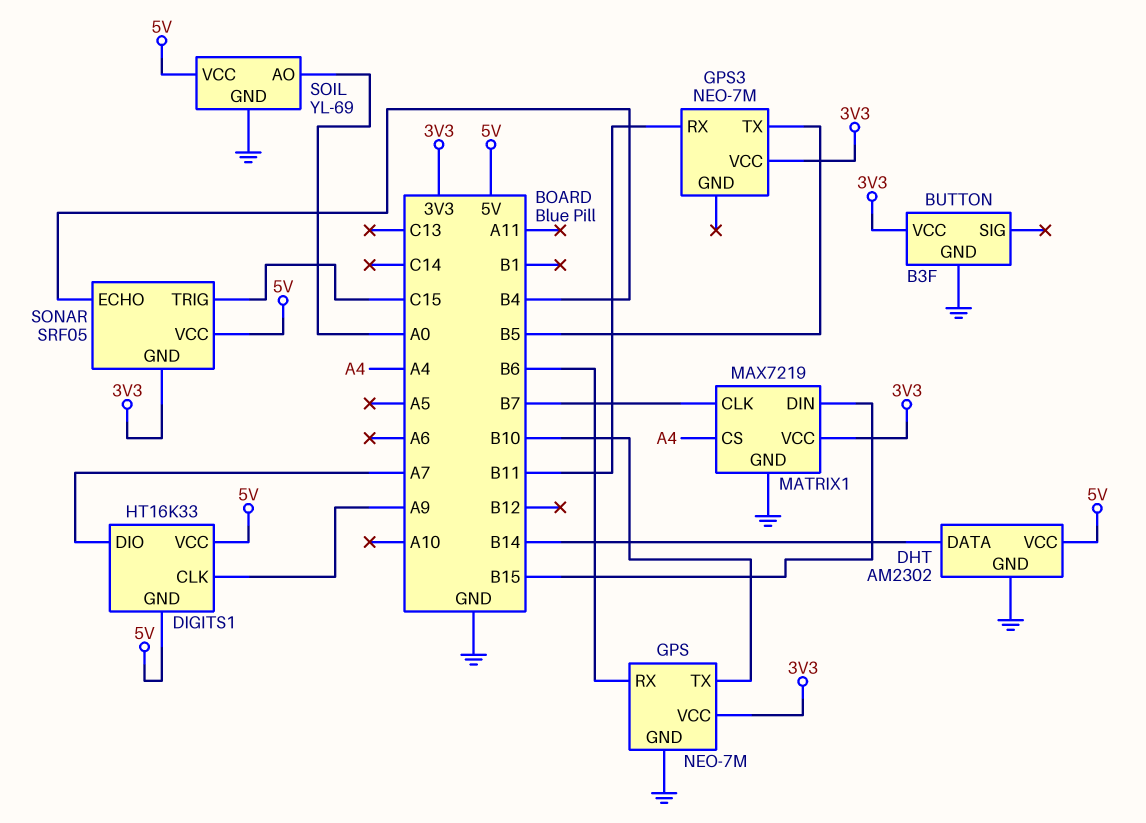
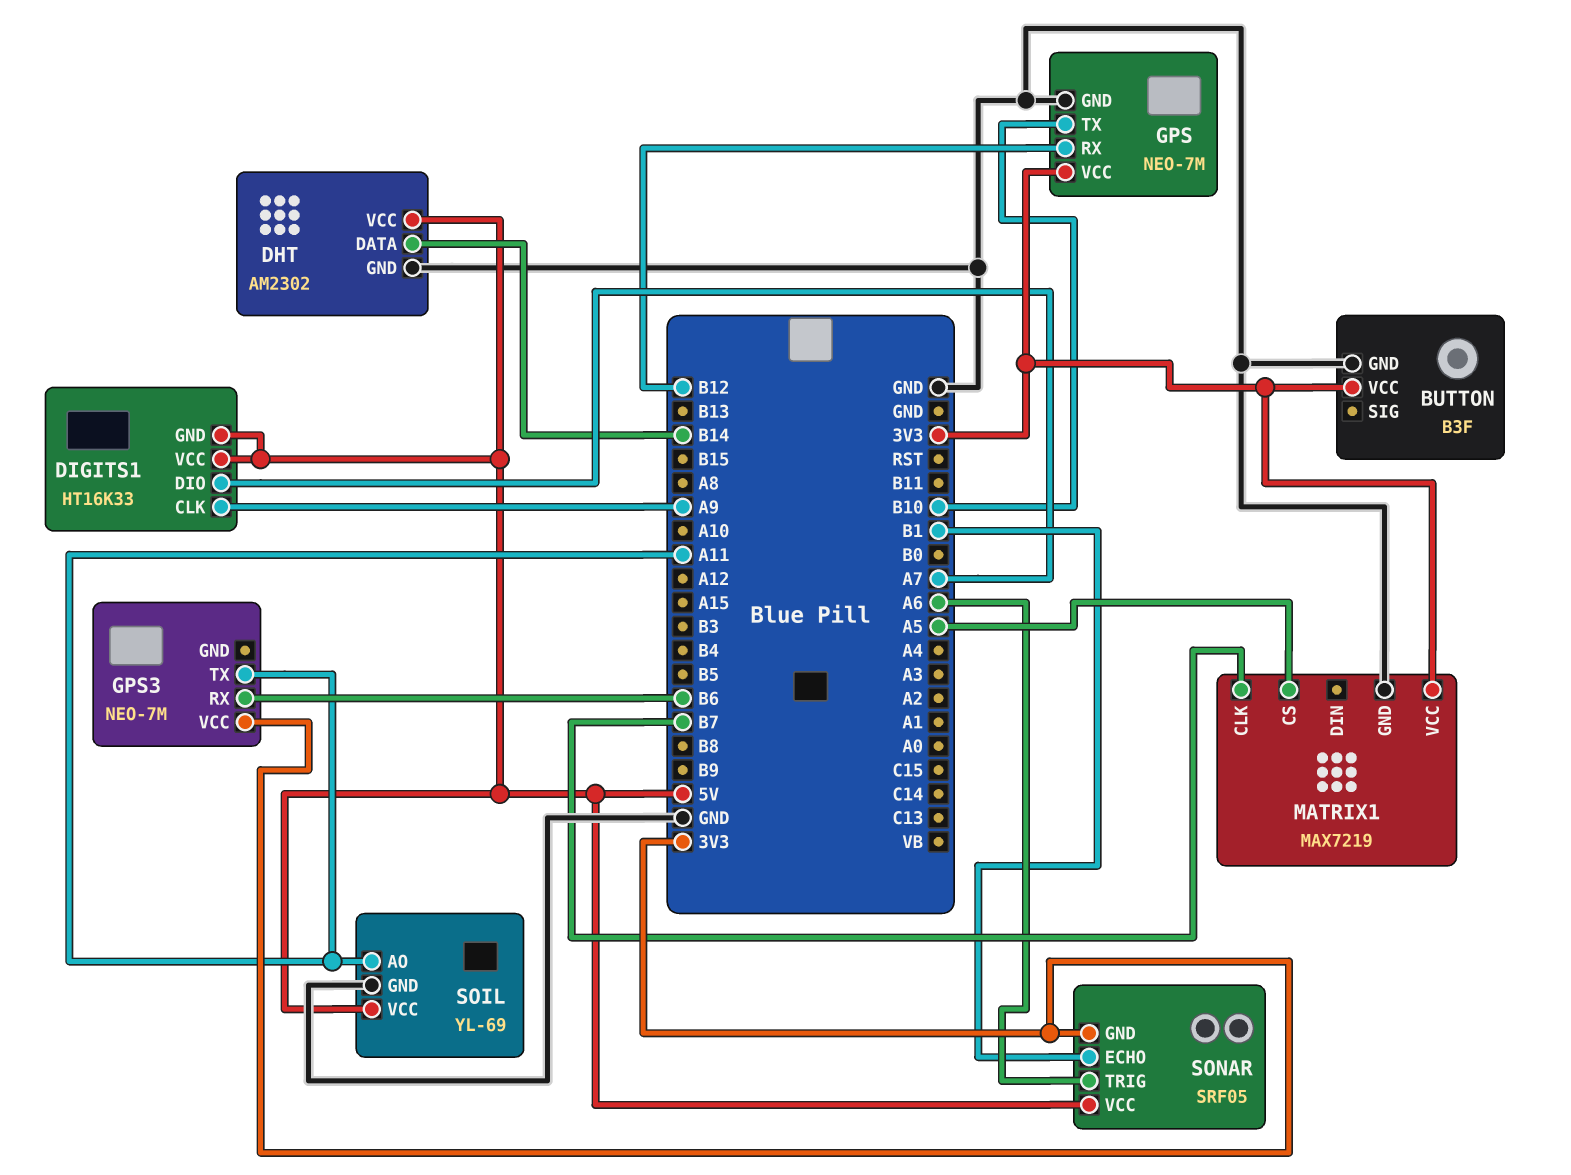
GPS pin RX: B6 -> B12
GPS3 pin RX: B11 -> B6
GPS3 pin TX: B5 -> A11
MATRIX1 pin CS: A4 -> A5
MATRIX1 pin DIN: B15 -> none
SOIL pin AO: A0 -> A11
SONAR pin ECHO: B4 -> B1
SONAR pin TRIG: C15 -> A6

